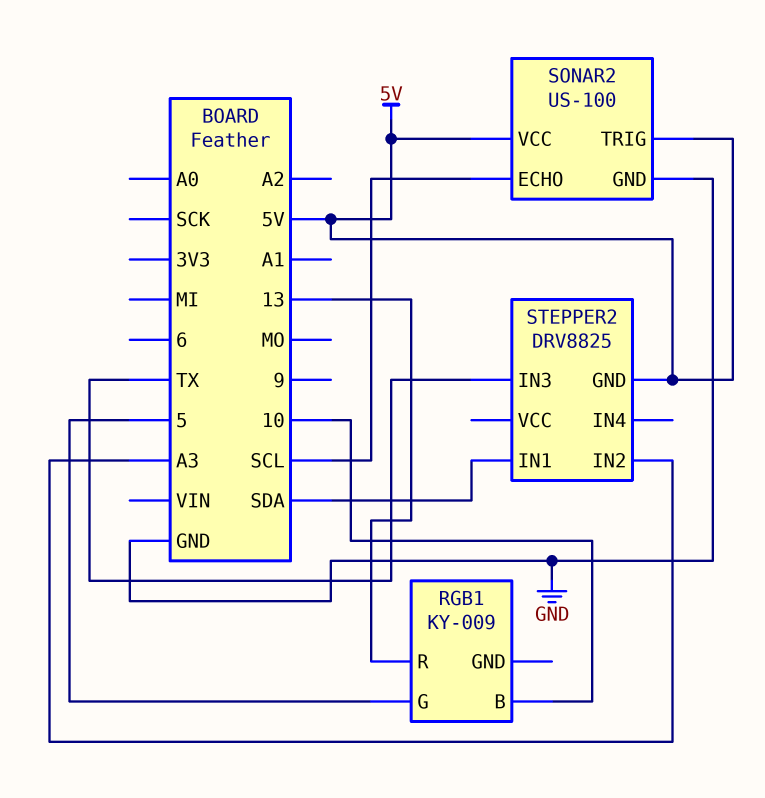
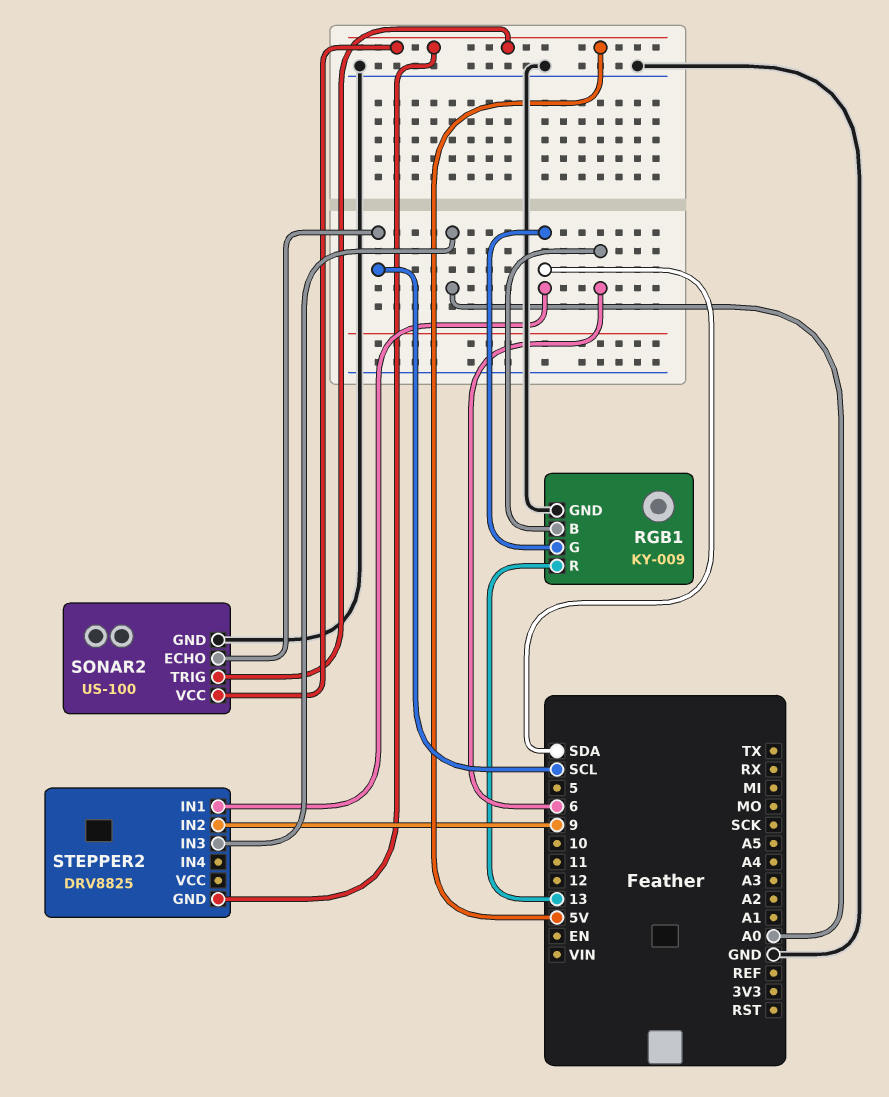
RGB1 pin B: 10 -> 6
RGB1 pin G: 5 -> SDA
RGB1 pin GND: none -> GND
STEPPER2 pin IN2: A3 -> 9
STEPPER2 pin IN3: TX -> A0

